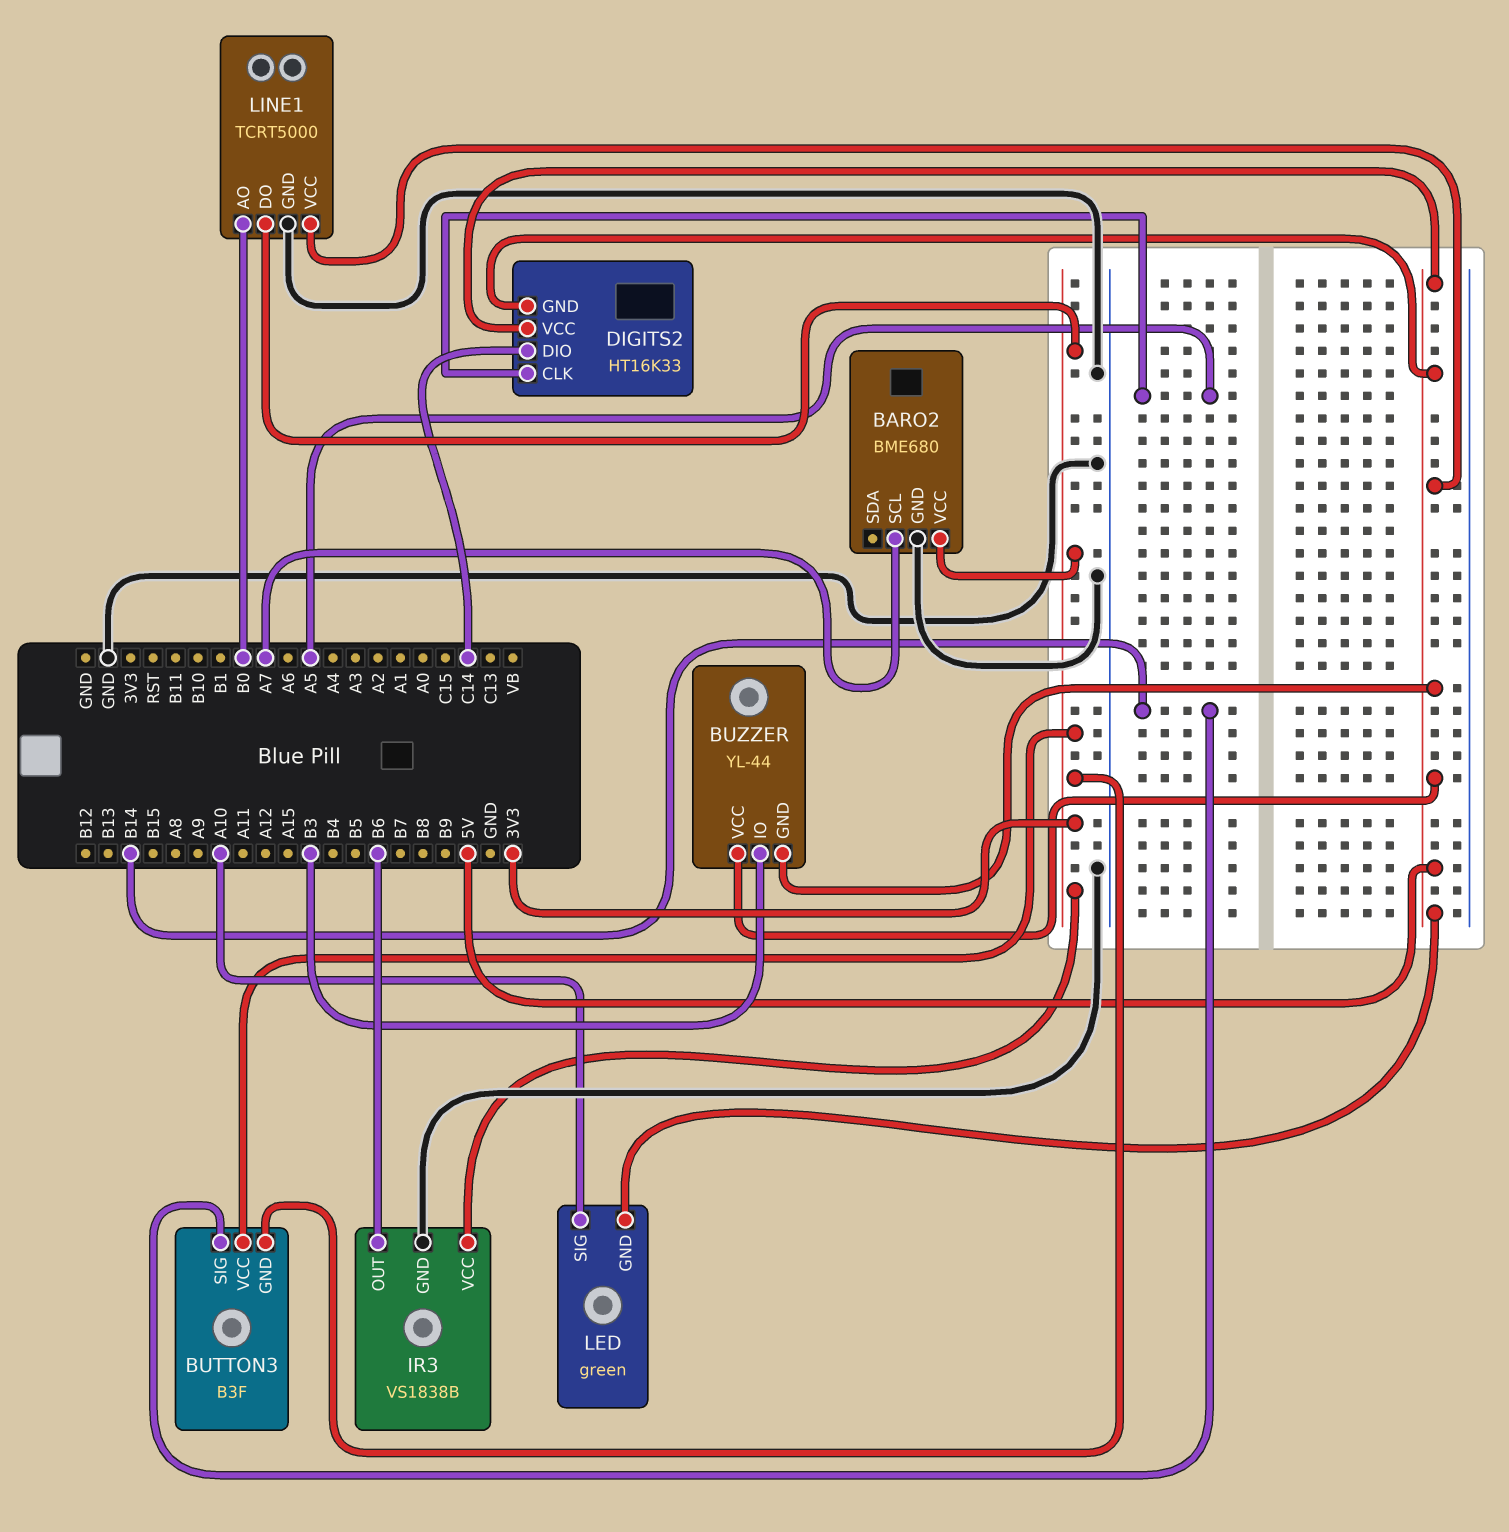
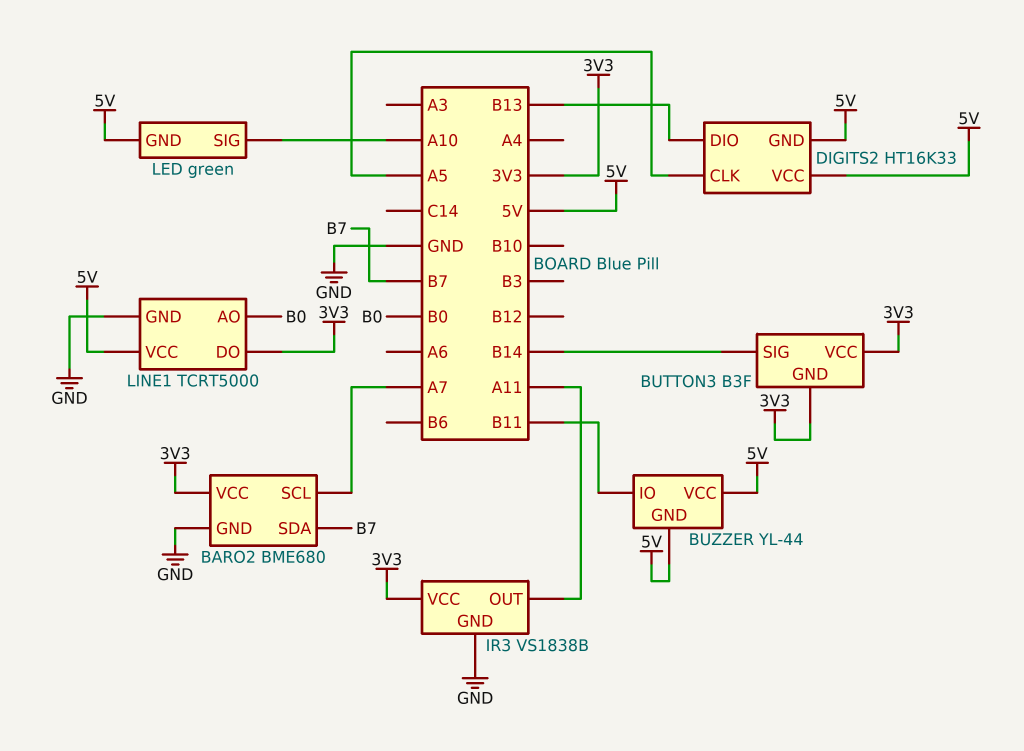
BARO2 pin SDA: none -> B7
BUZZER pin IO: B3 -> B11
DIGITS2 pin DIO: C14 -> B13
IR3 pin OUT: B6 -> A11

